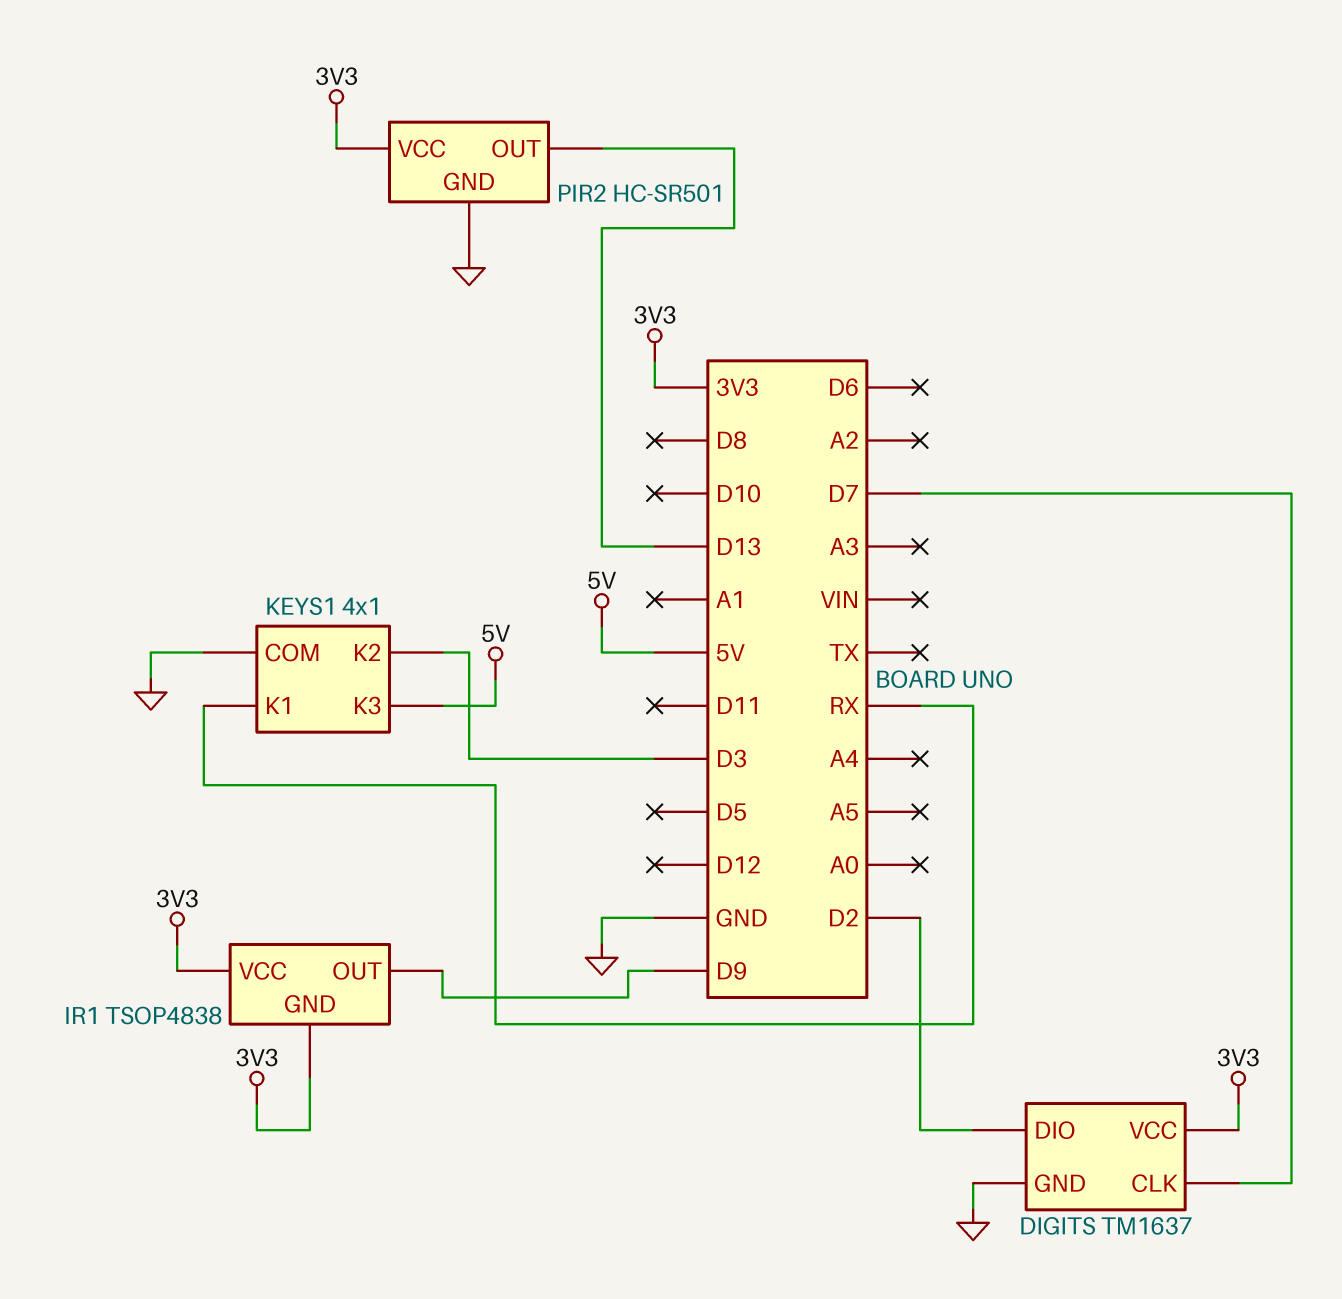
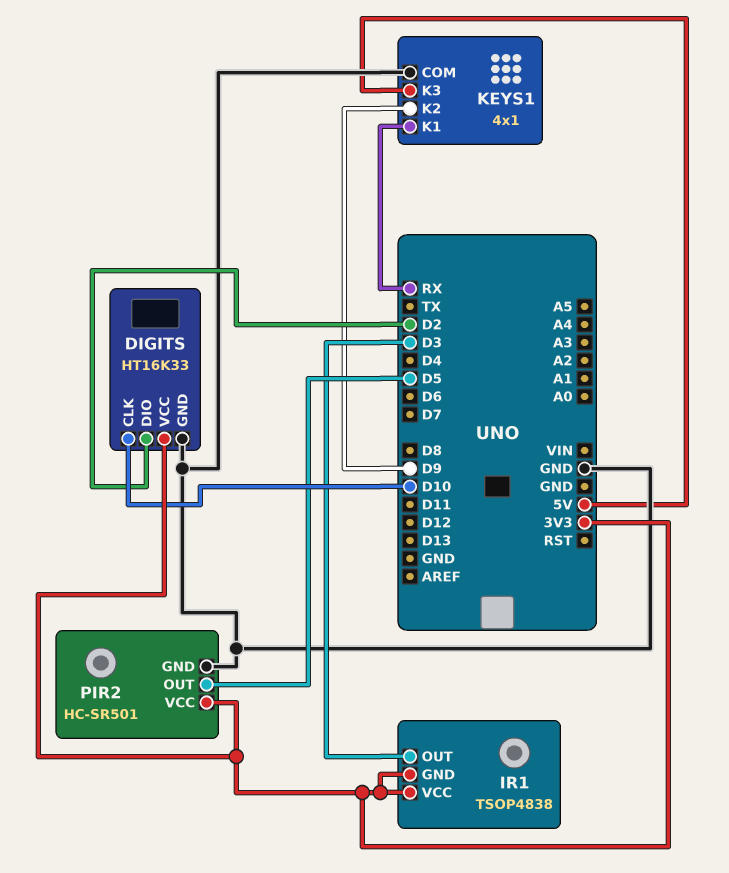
DIGITS: TM1637 -> HT16K33
DIGITS pin CLK: D7 -> D10
IR1 pin OUT: D9 -> D3
KEYS1 pin K2: D3 -> D9
PIR2 pin OUT: D13 -> D5

